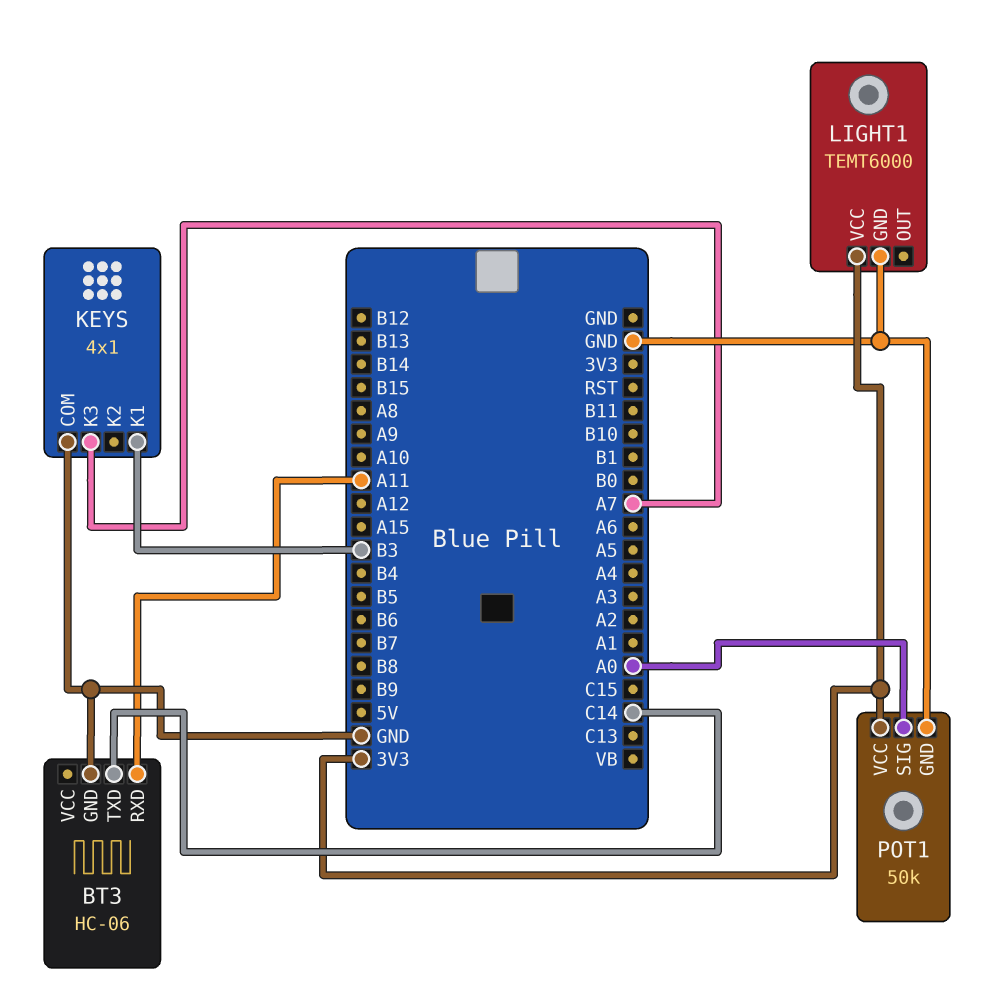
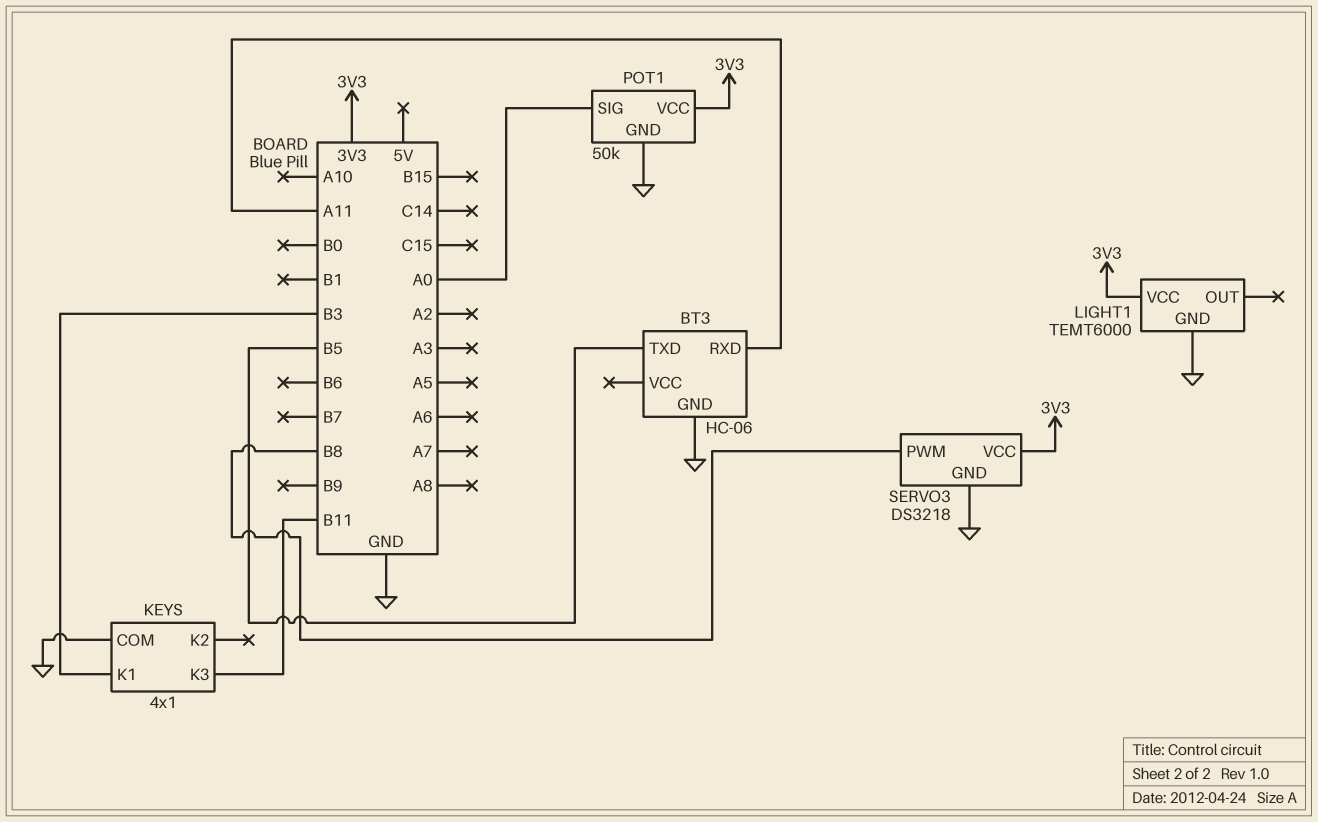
BT3 pin TXD: C14 -> B5
KEYS pin K3: A7 -> B11
SERVO3: none -> DS3218
SERVO3 pin GND: none -> GND
SERVO3 pin PWM: none -> B8
SERVO3 pin VCC: none -> 3V3

